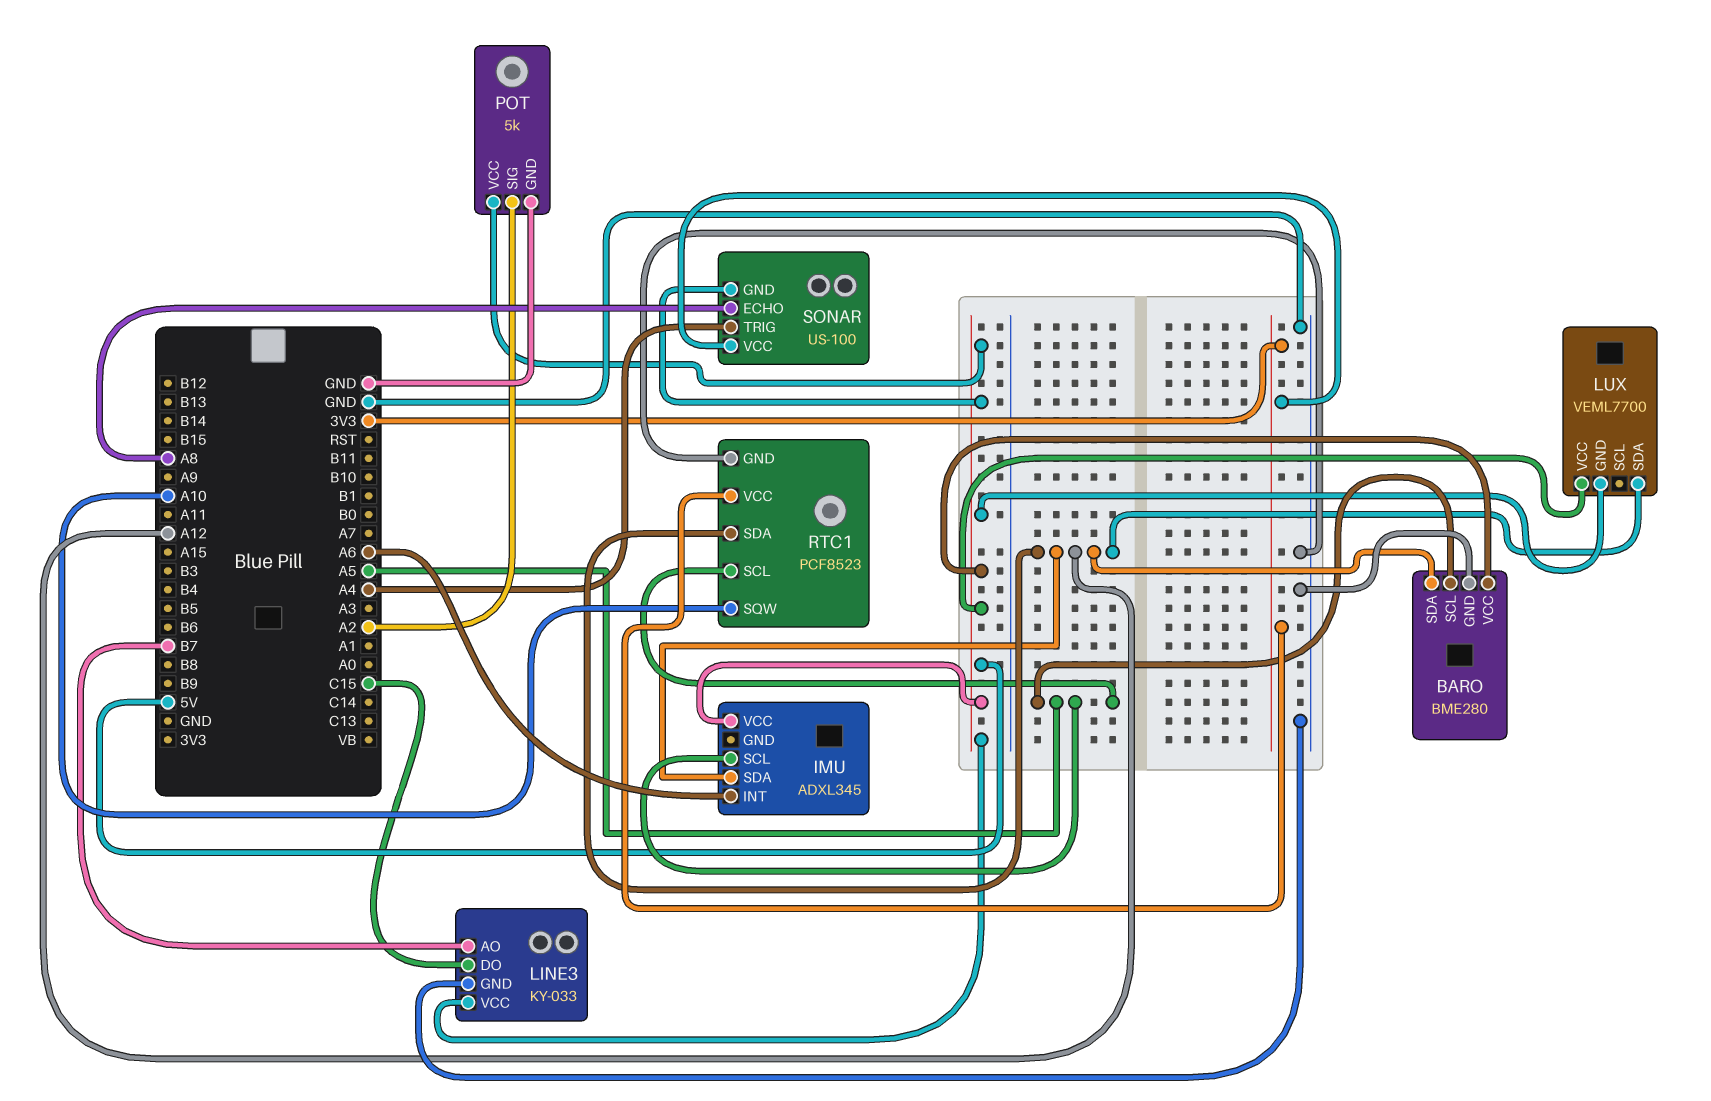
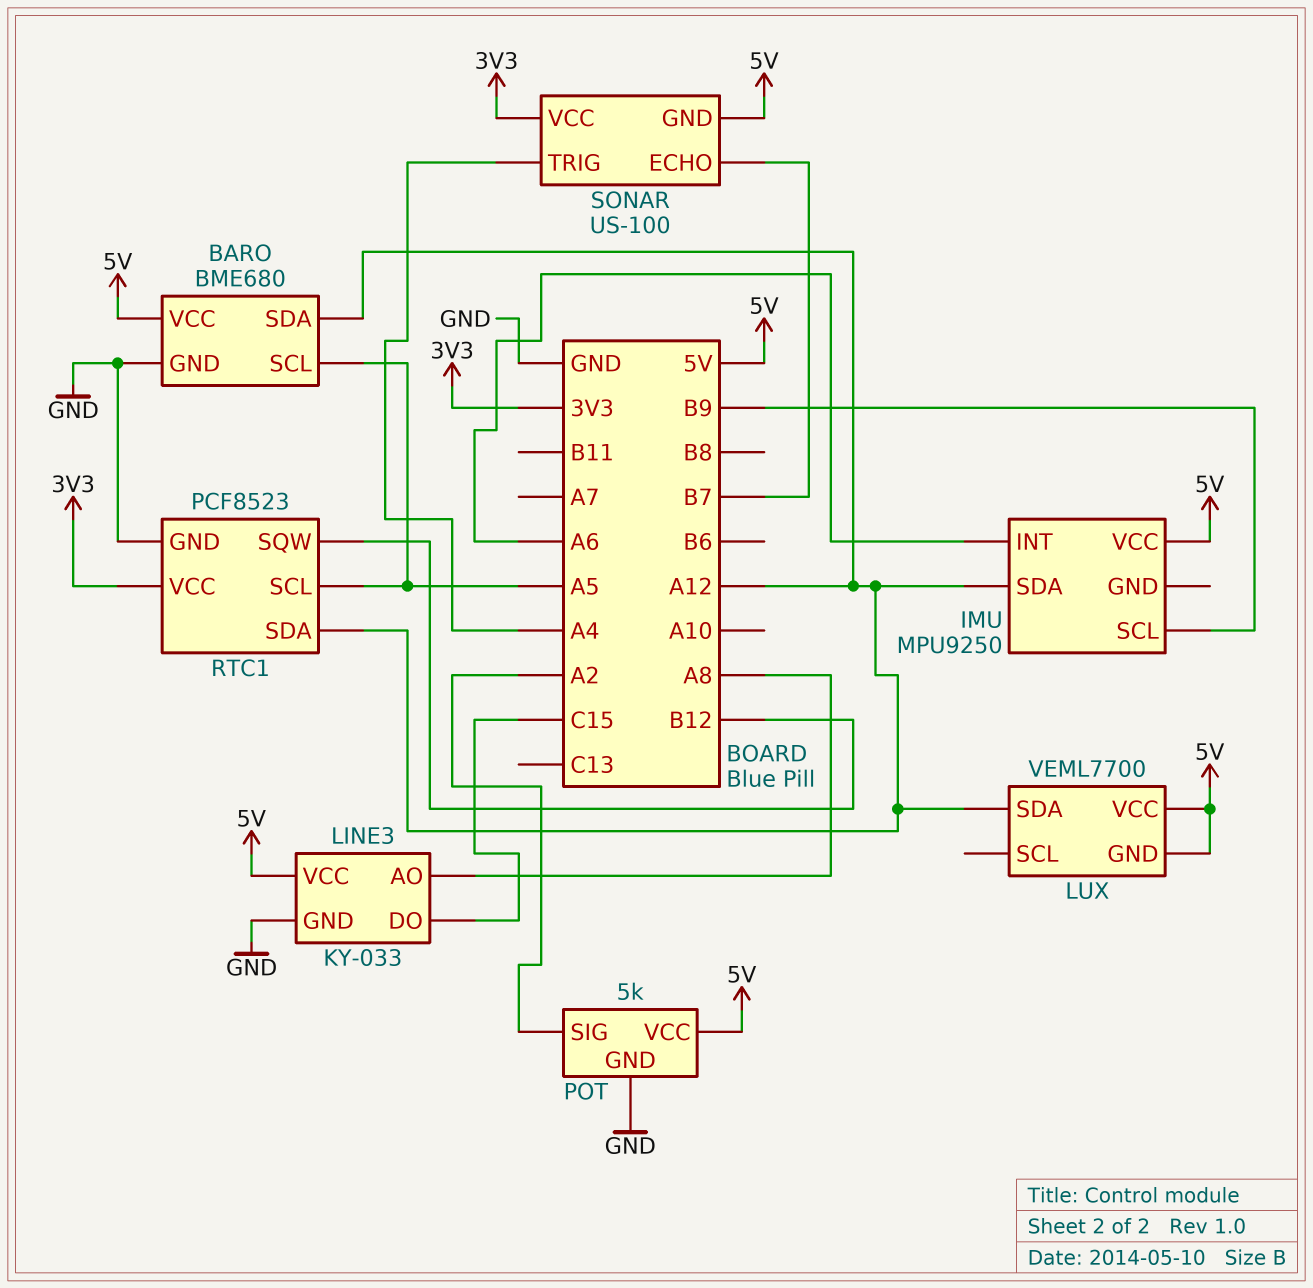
BARO: BME280 -> BME680
IMU: ADXL345 -> MPU9250
IMU pin SCL: A5 -> B9
LINE3 pin AO: B7 -> A8
RTC1 pin SQW: A10 -> B12
SONAR pin ECHO: A8 -> B7

